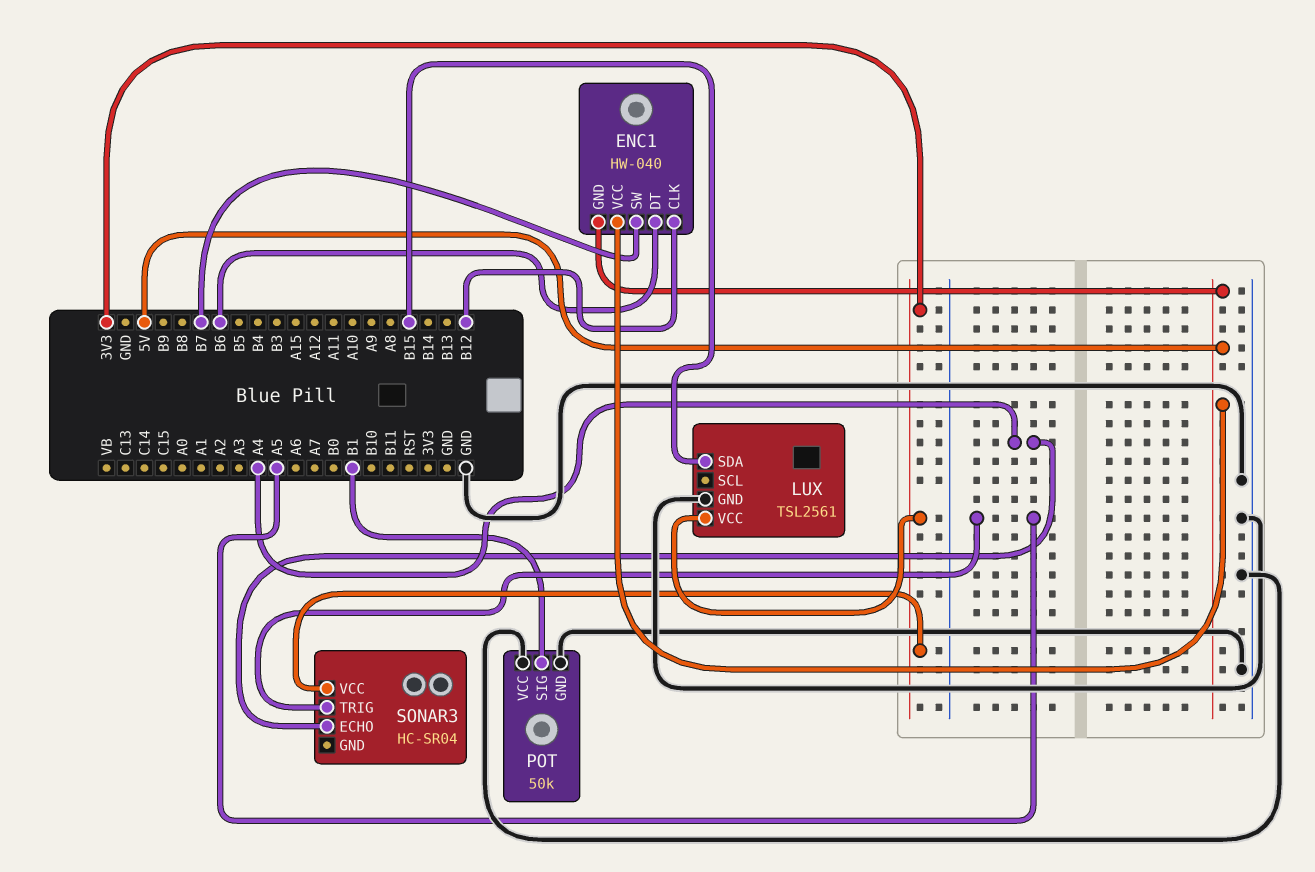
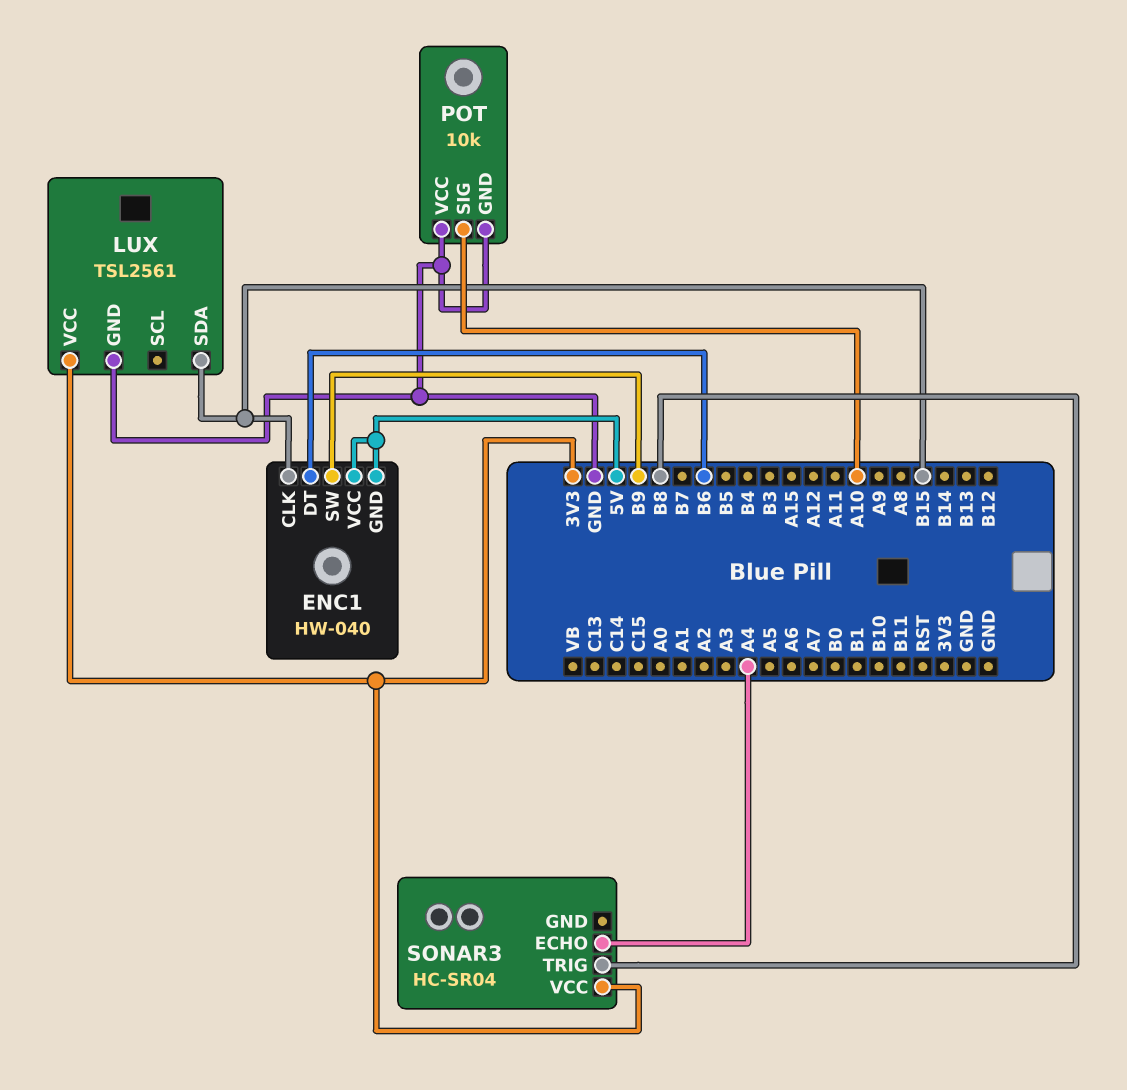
ENC1 pin CLK: B12 -> B15
ENC1 pin SW: B7 -> B9
POT: 50k -> 10k
POT pin SIG: B1 -> A10
SONAR3 pin TRIG: A5 -> B8

